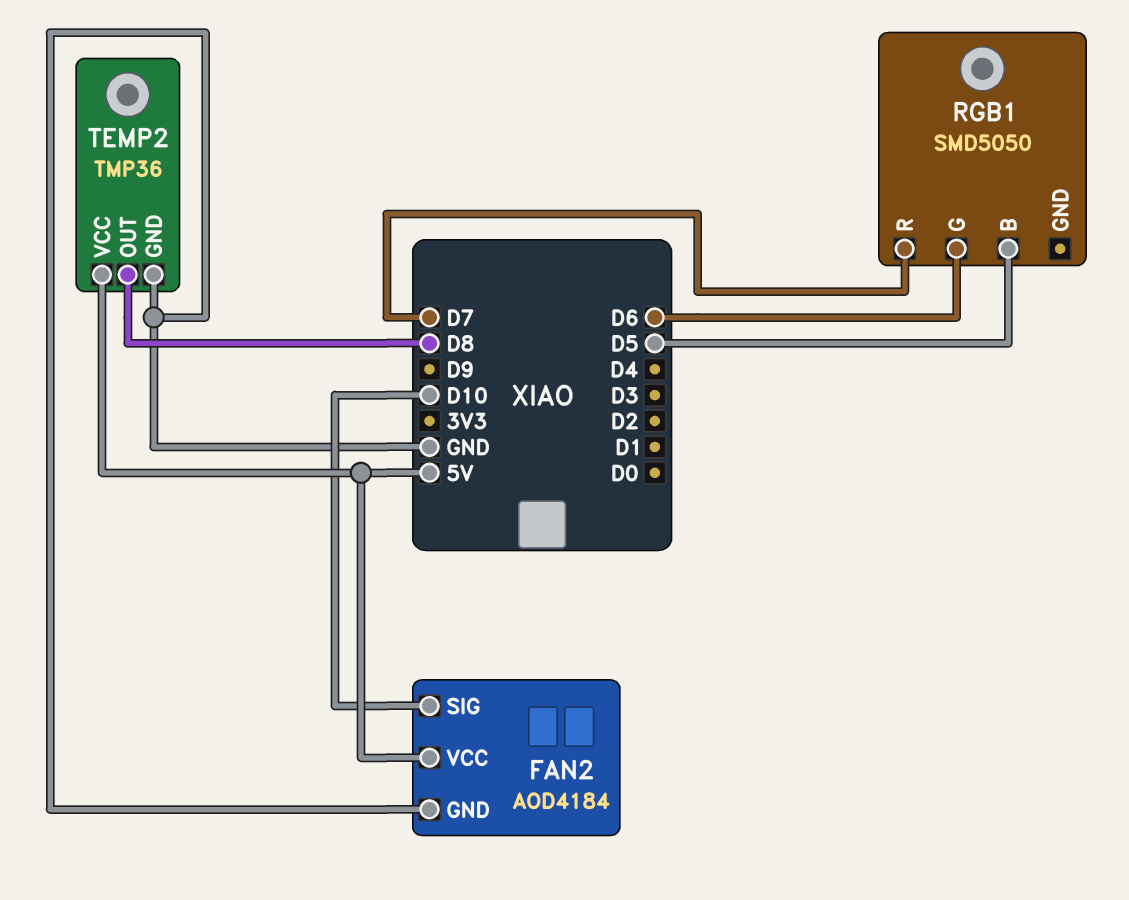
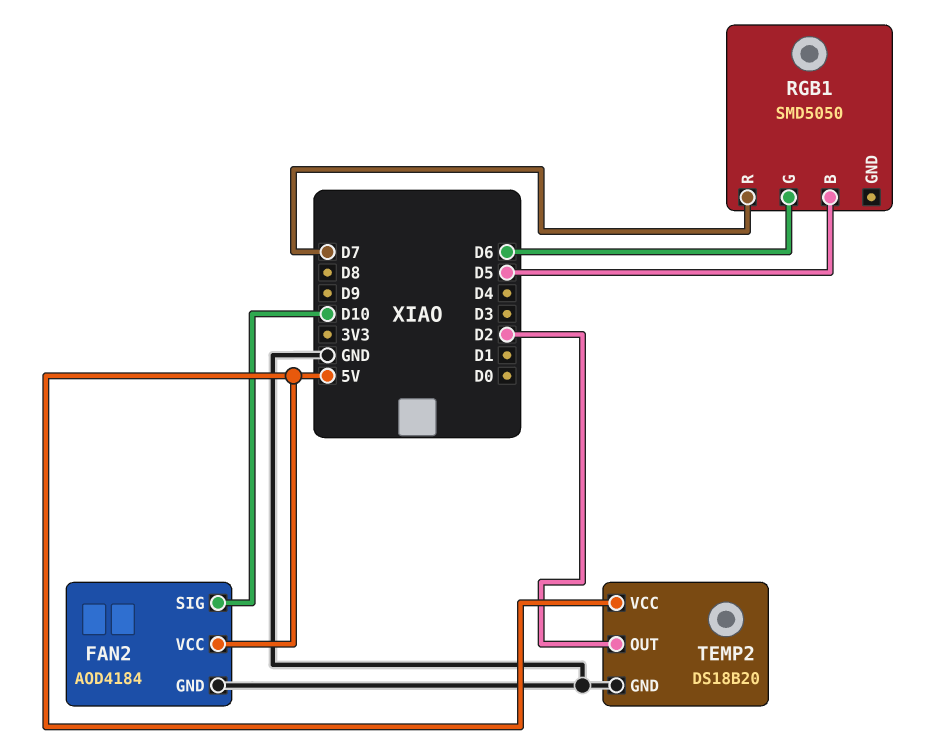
TEMP2: TMP36 -> DS18B20
TEMP2 pin OUT: D8 -> D2

